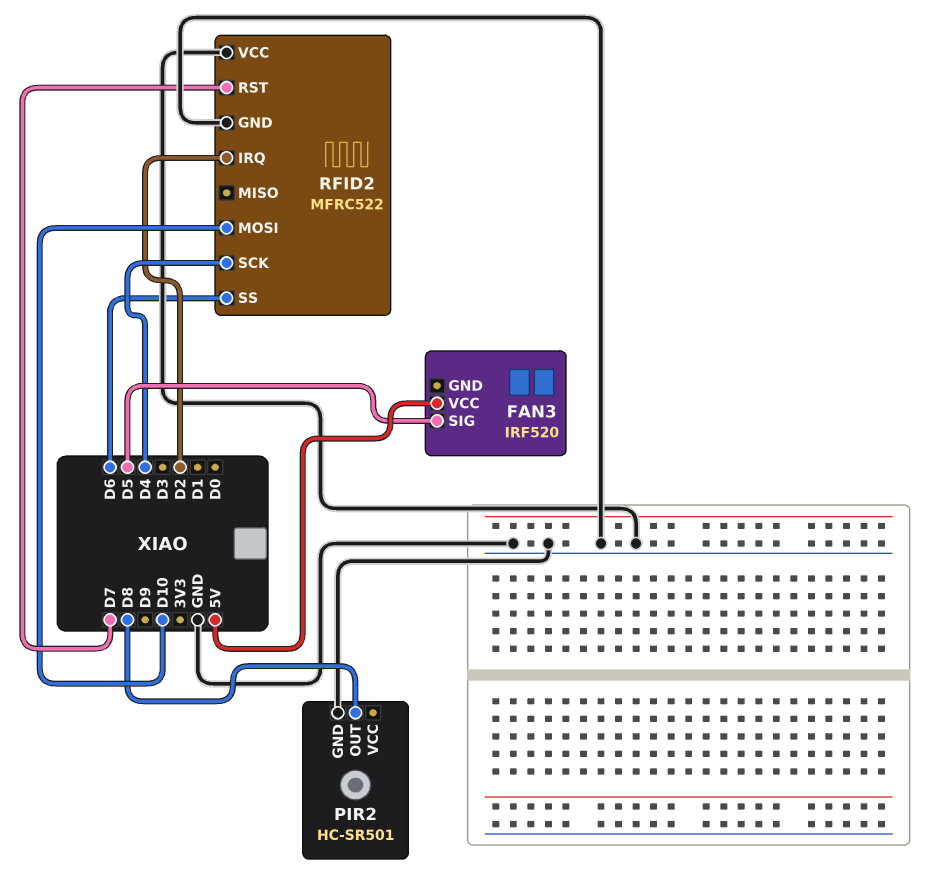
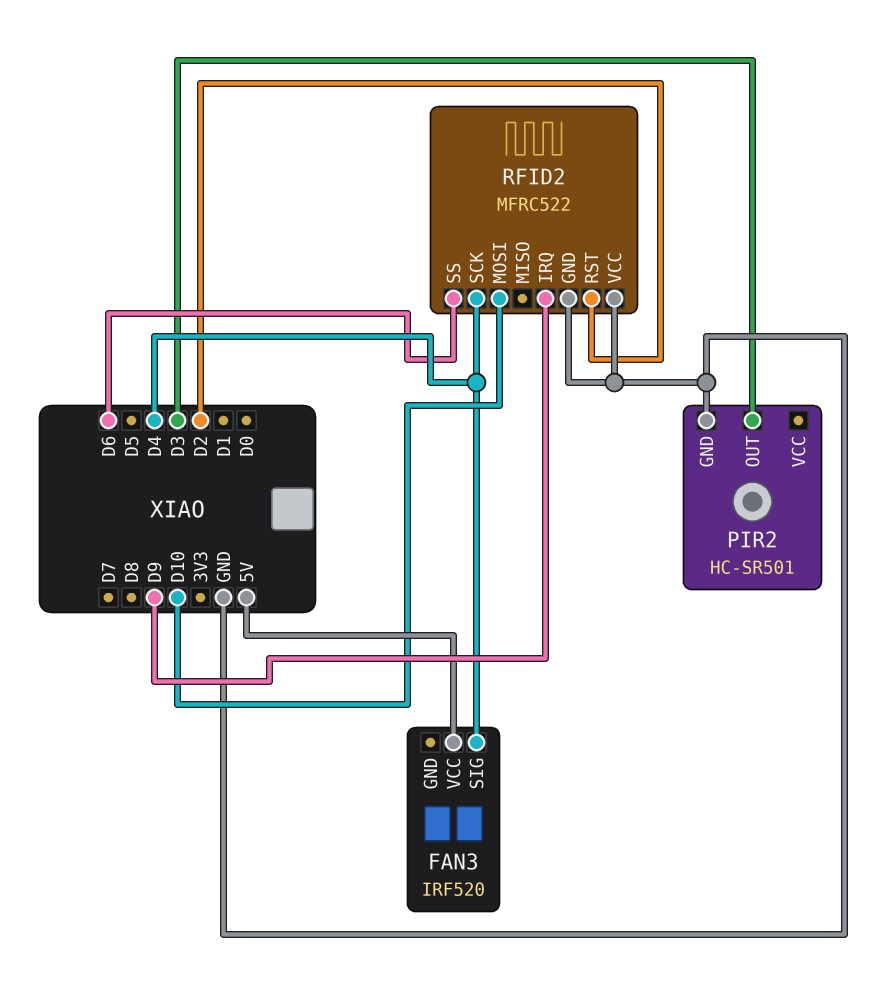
FAN3 pin SIG: D5 -> D4
PIR2 pin OUT: D8 -> D3
RFID2 pin IRQ: D2 -> D9
RFID2 pin RST: D7 -> D2

